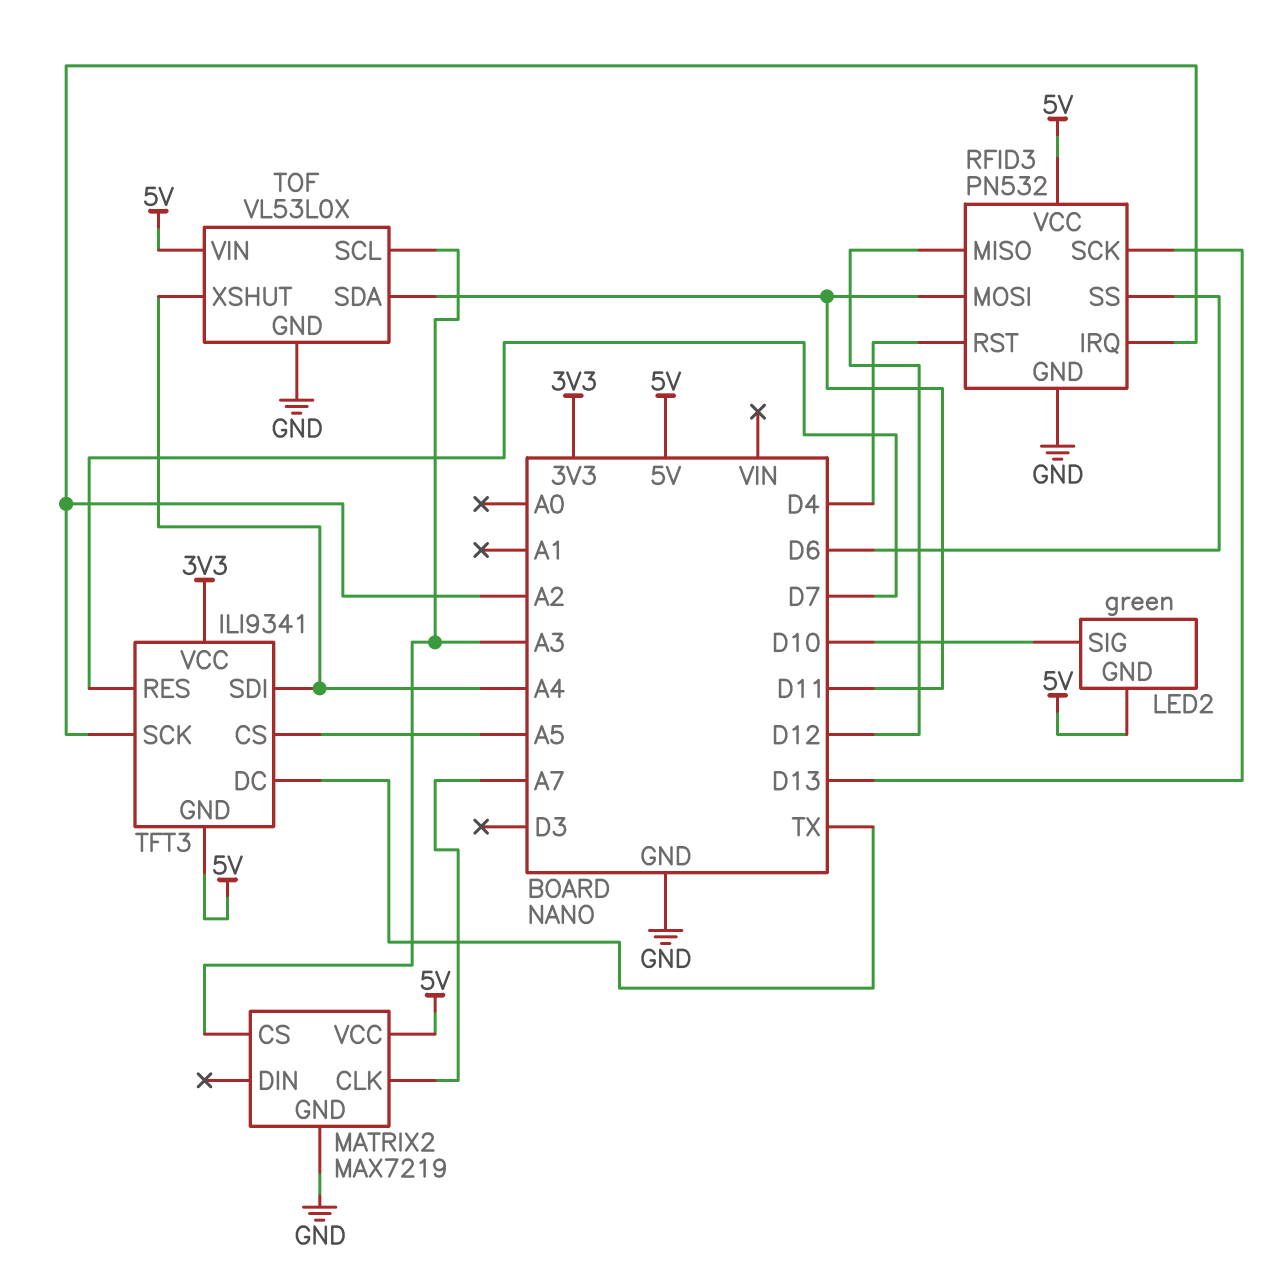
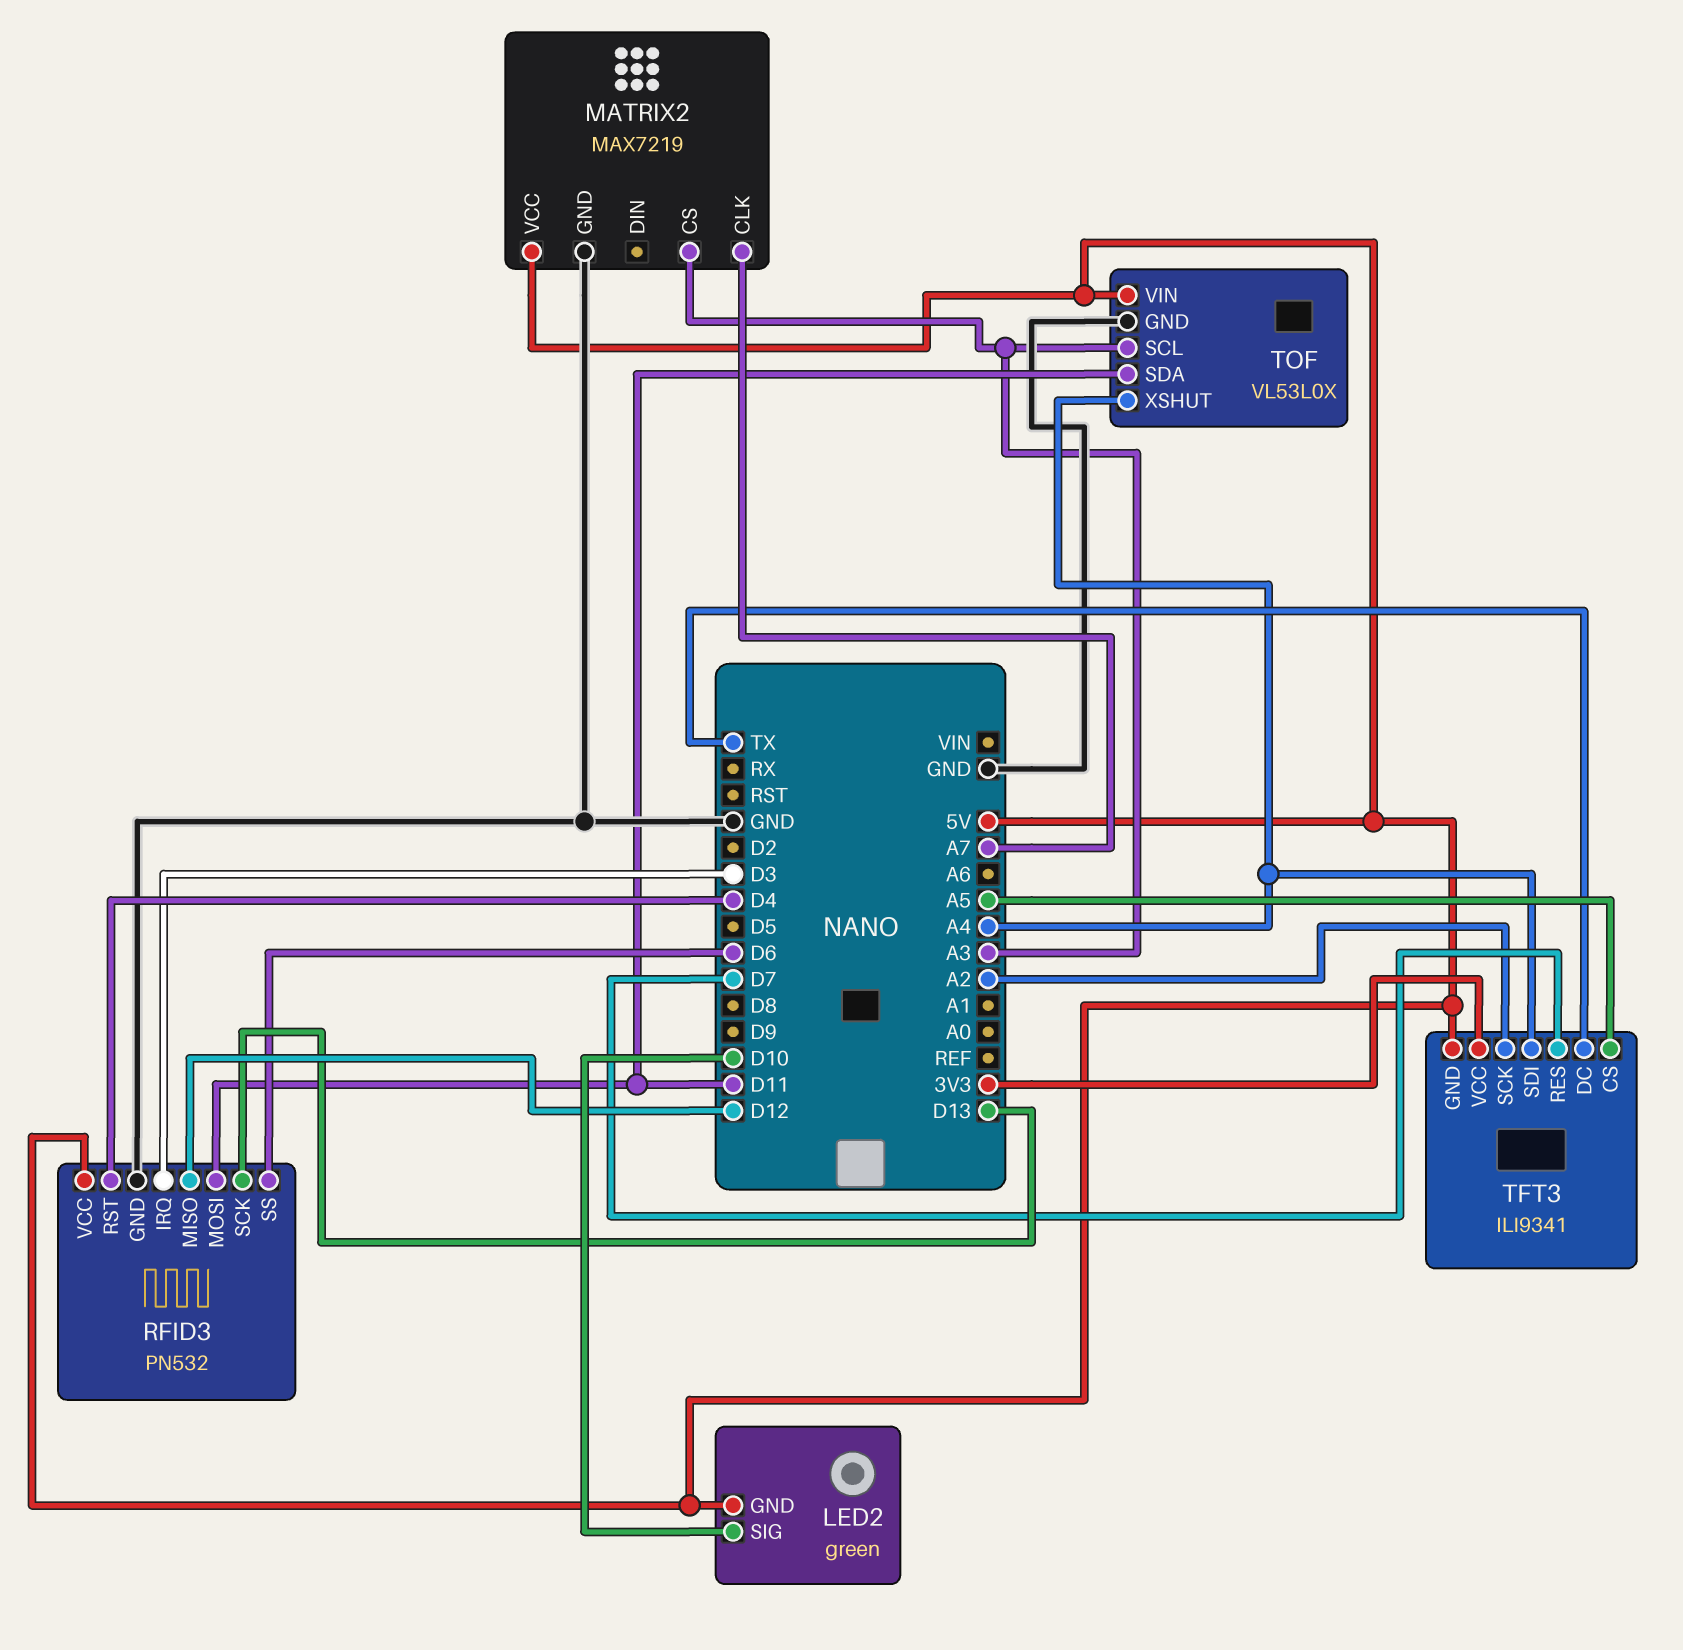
RFID3 pin IRQ: A2 -> D3

